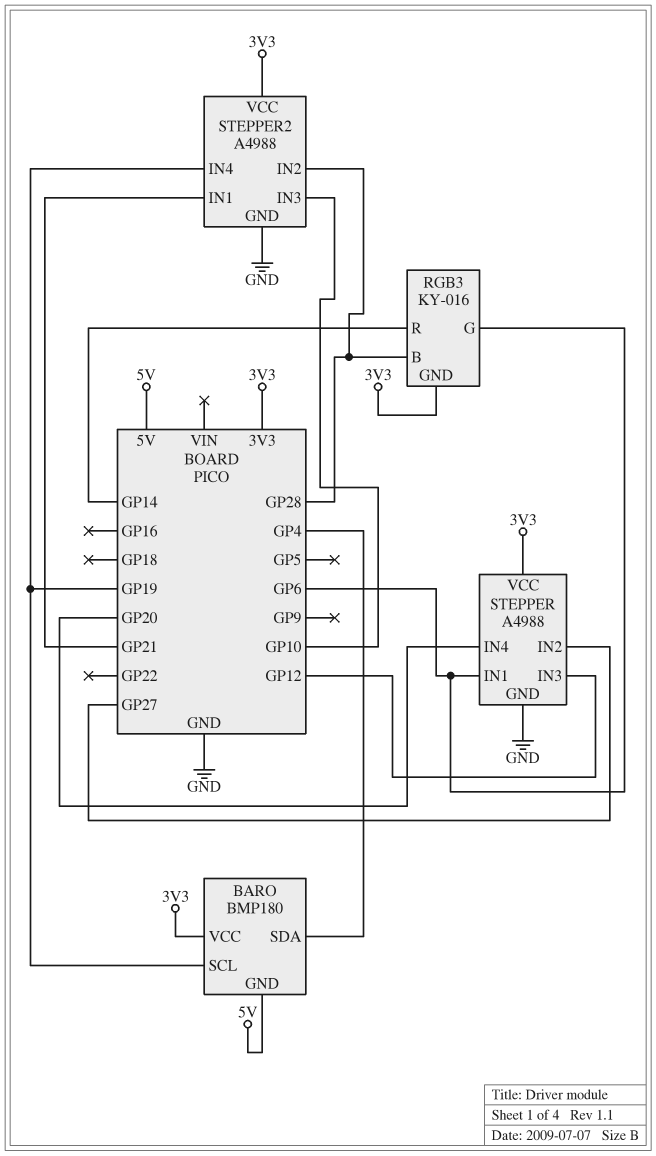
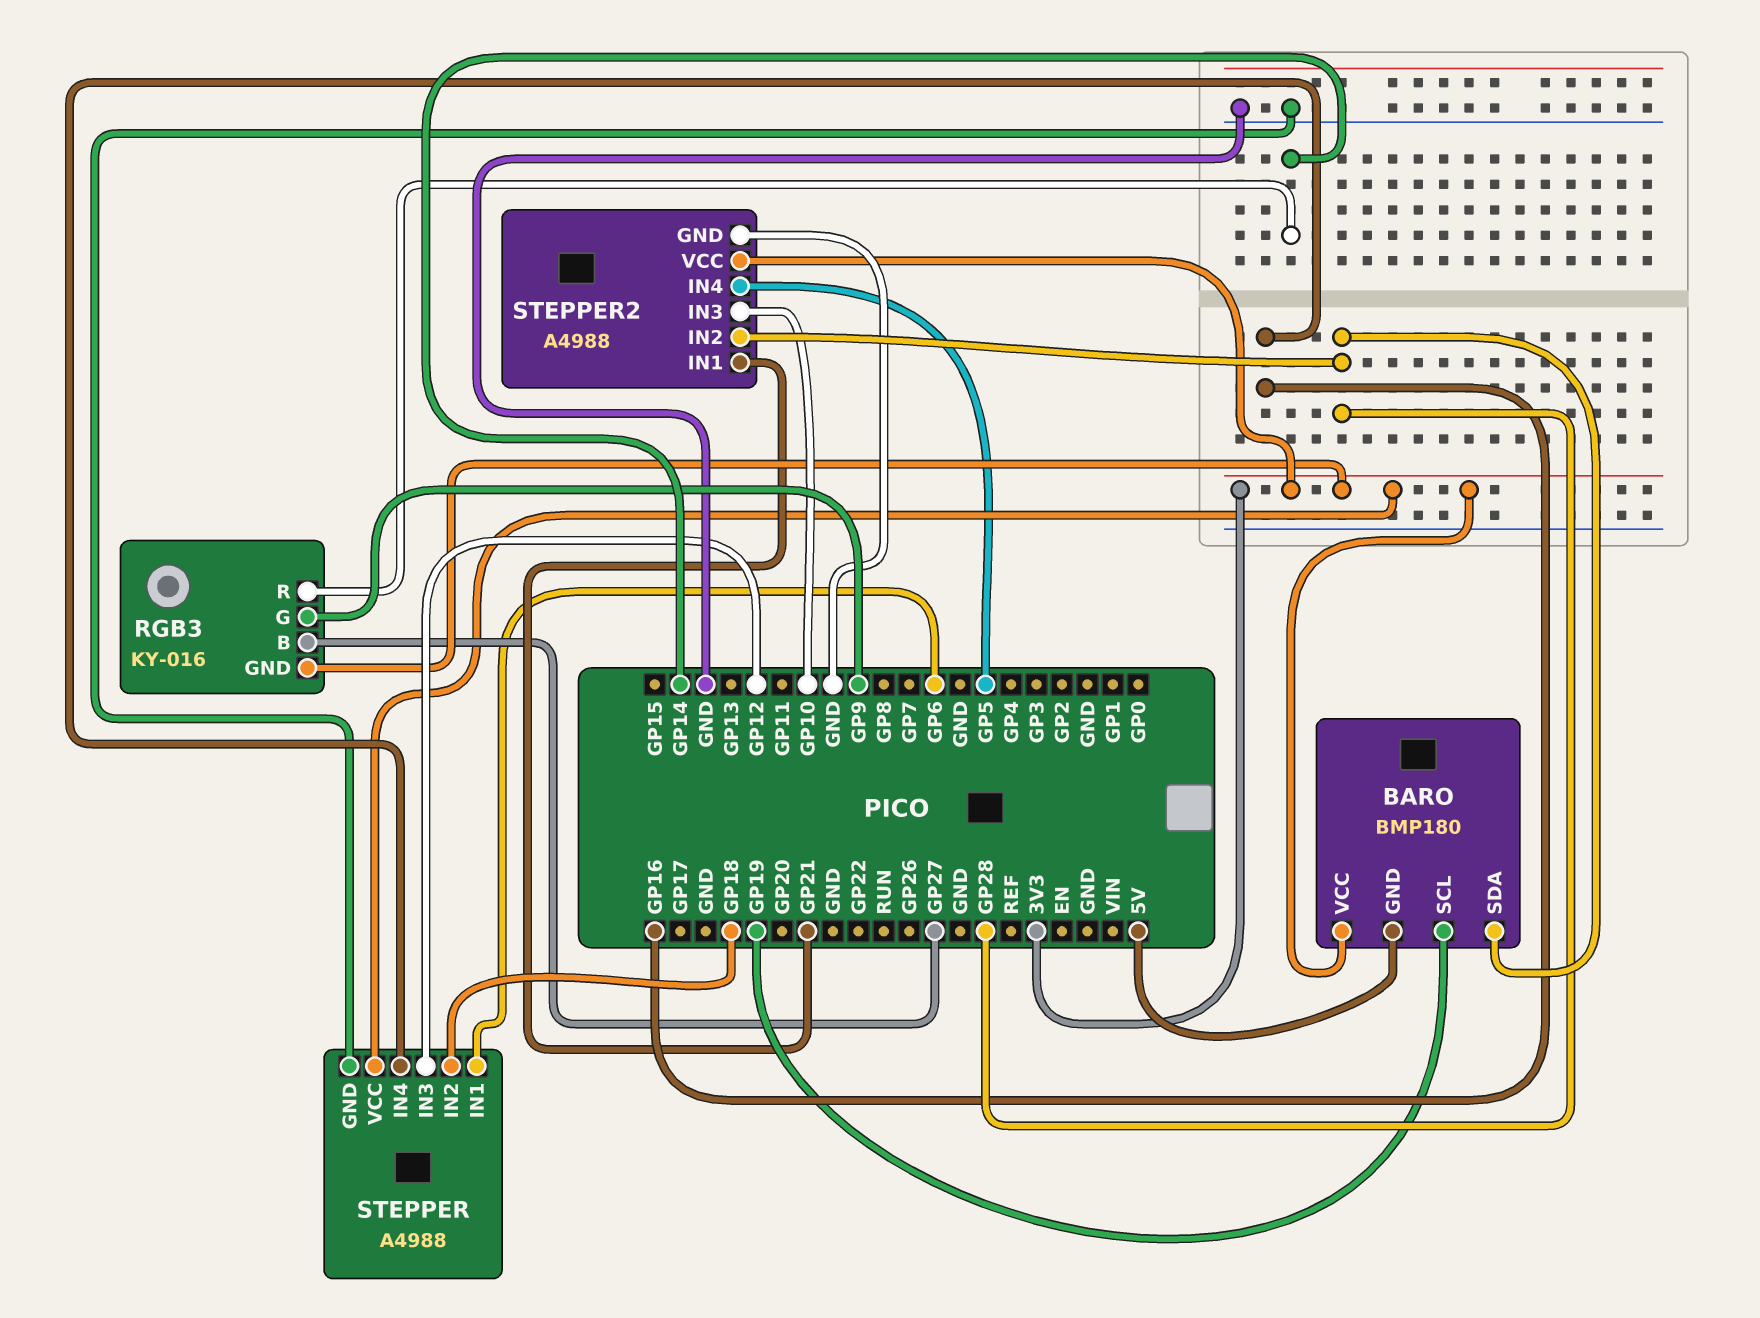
BARO pin SDA: GP4 -> GP28
RGB3 pin B: GP28 -> GP27
RGB3 pin G: GP6 -> GP9
STEPPER pin IN2: GP27 -> GP18
STEPPER pin IN4: GP20 -> GP16
STEPPER2 pin IN4: GP19 -> GP5

